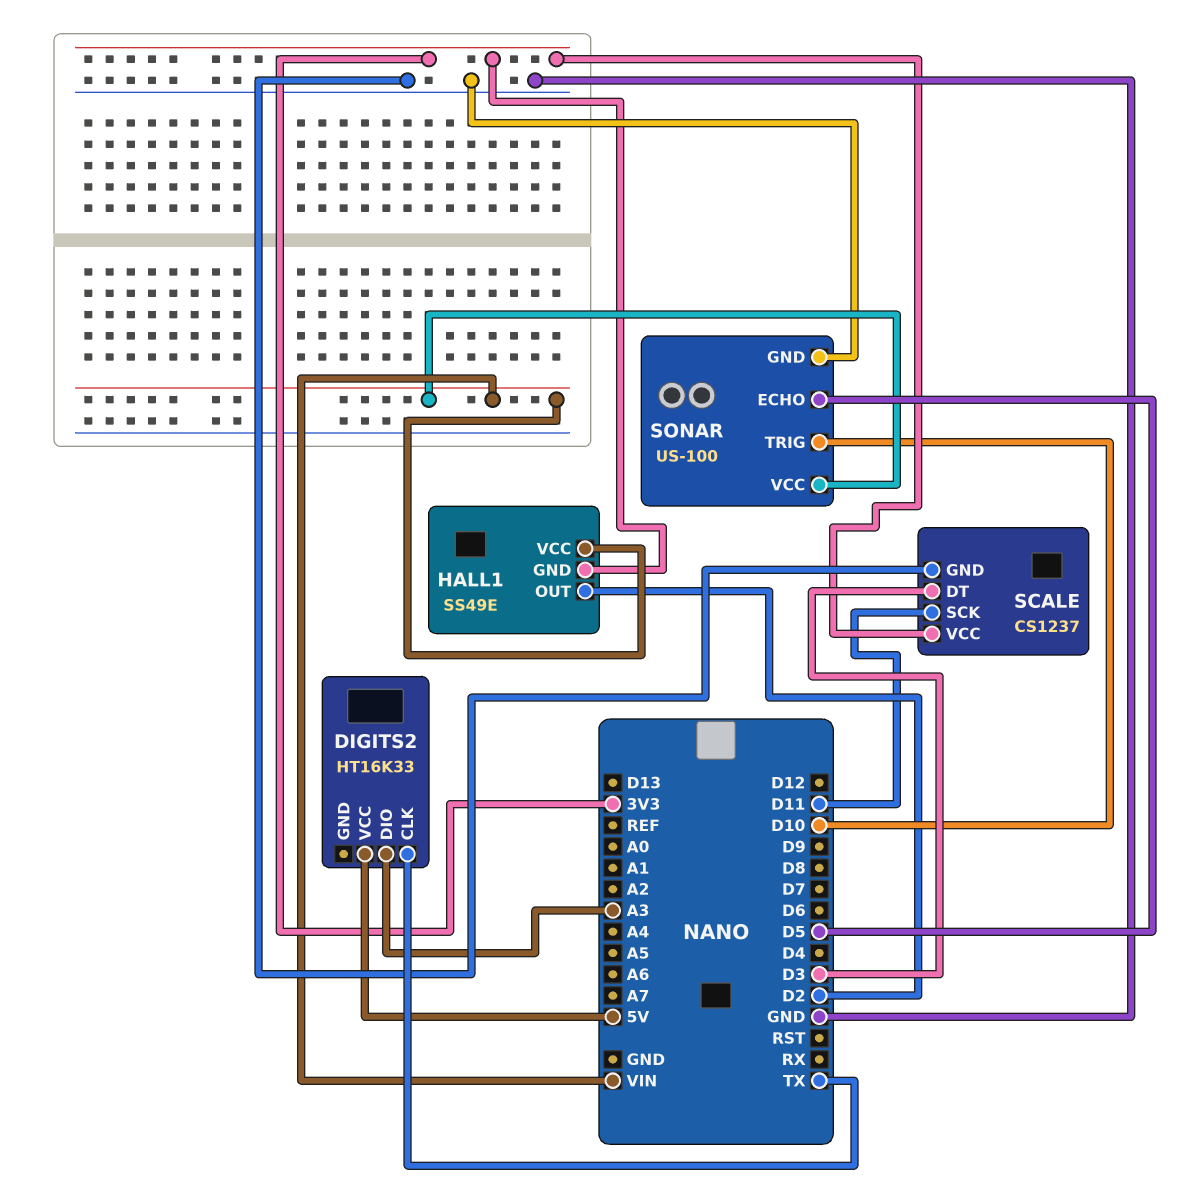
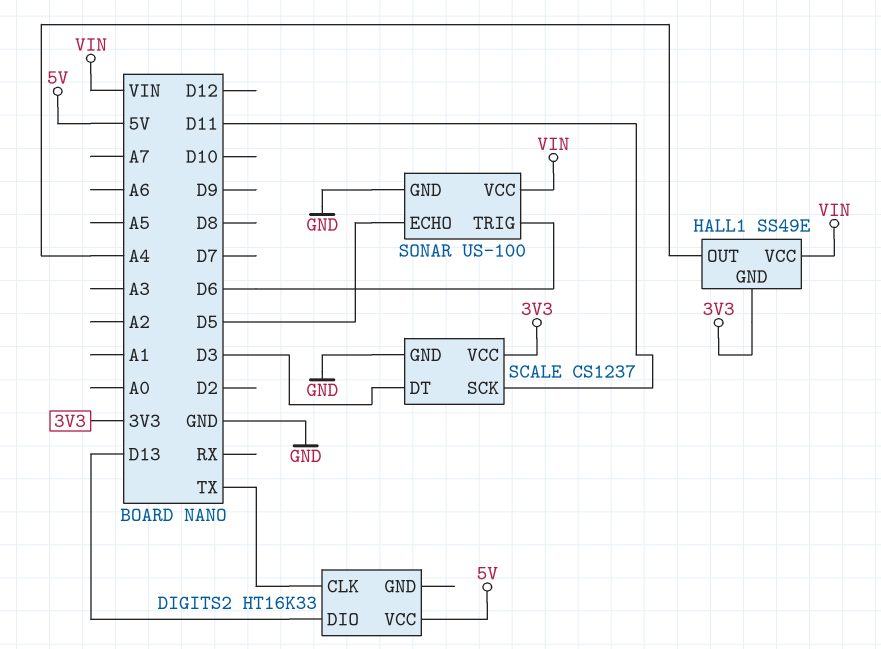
DIGITS2 pin DIO: A3 -> D13
HALL1 pin OUT: D2 -> A4
SONAR pin TRIG: D10 -> D6

